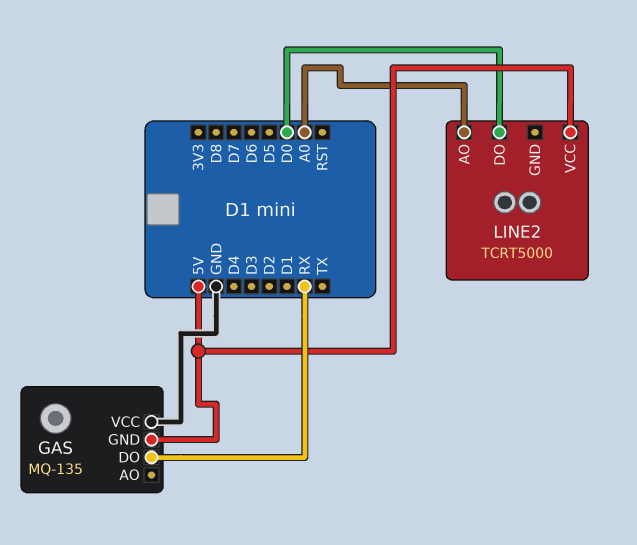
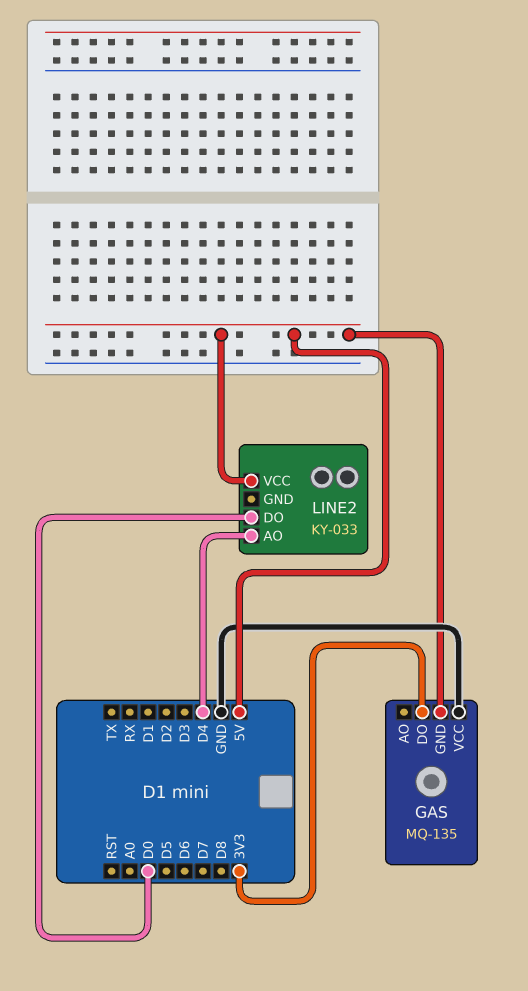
GAS pin DO: RX -> 3V3
LINE2: TCRT5000 -> KY-033
LINE2 pin AO: A0 -> D4

